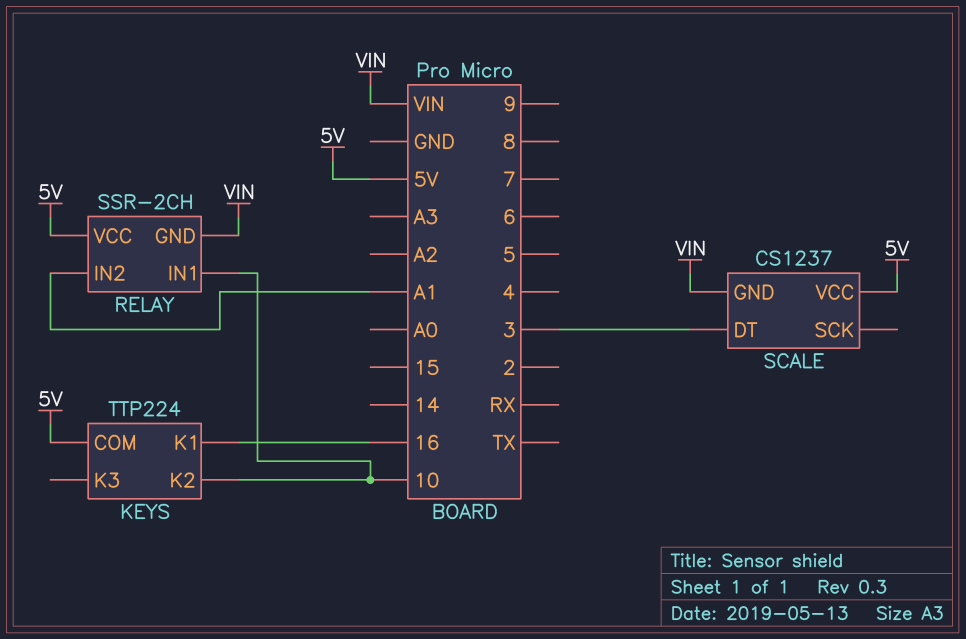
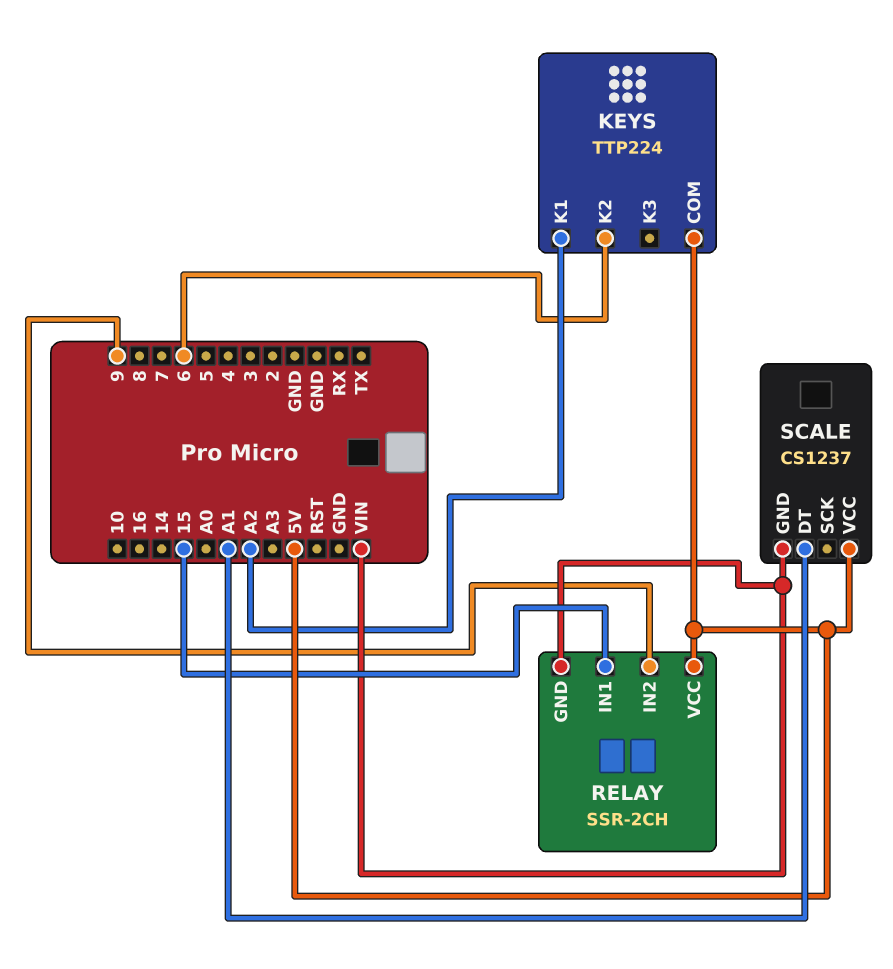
KEYS pin K1: 16 -> A2
KEYS pin K2: 10 -> 6
RELAY pin IN1: 10 -> 15
RELAY pin IN2: A1 -> 9
SCALE pin DT: 3 -> A1

